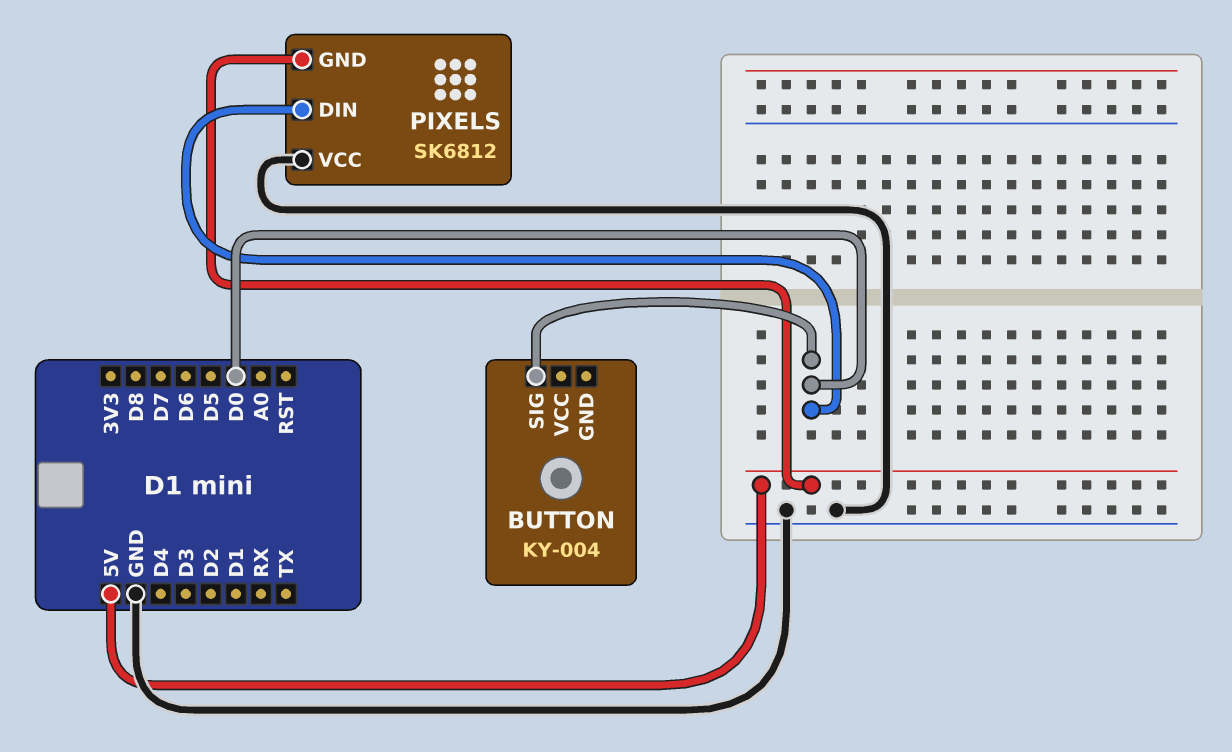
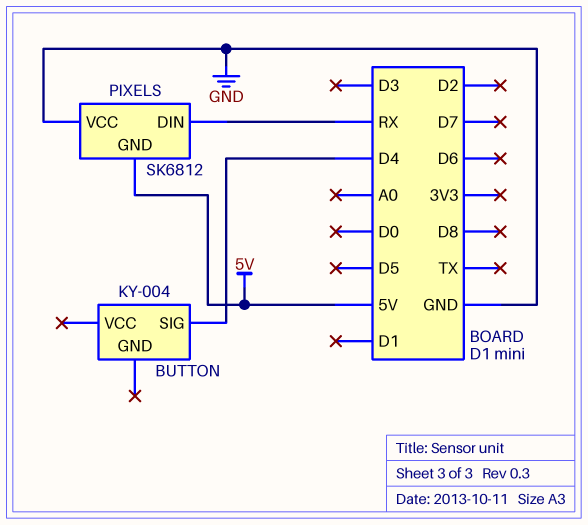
BUTTON pin SIG: D0 -> D4
PIXELS pin DIN: D0 -> RX

